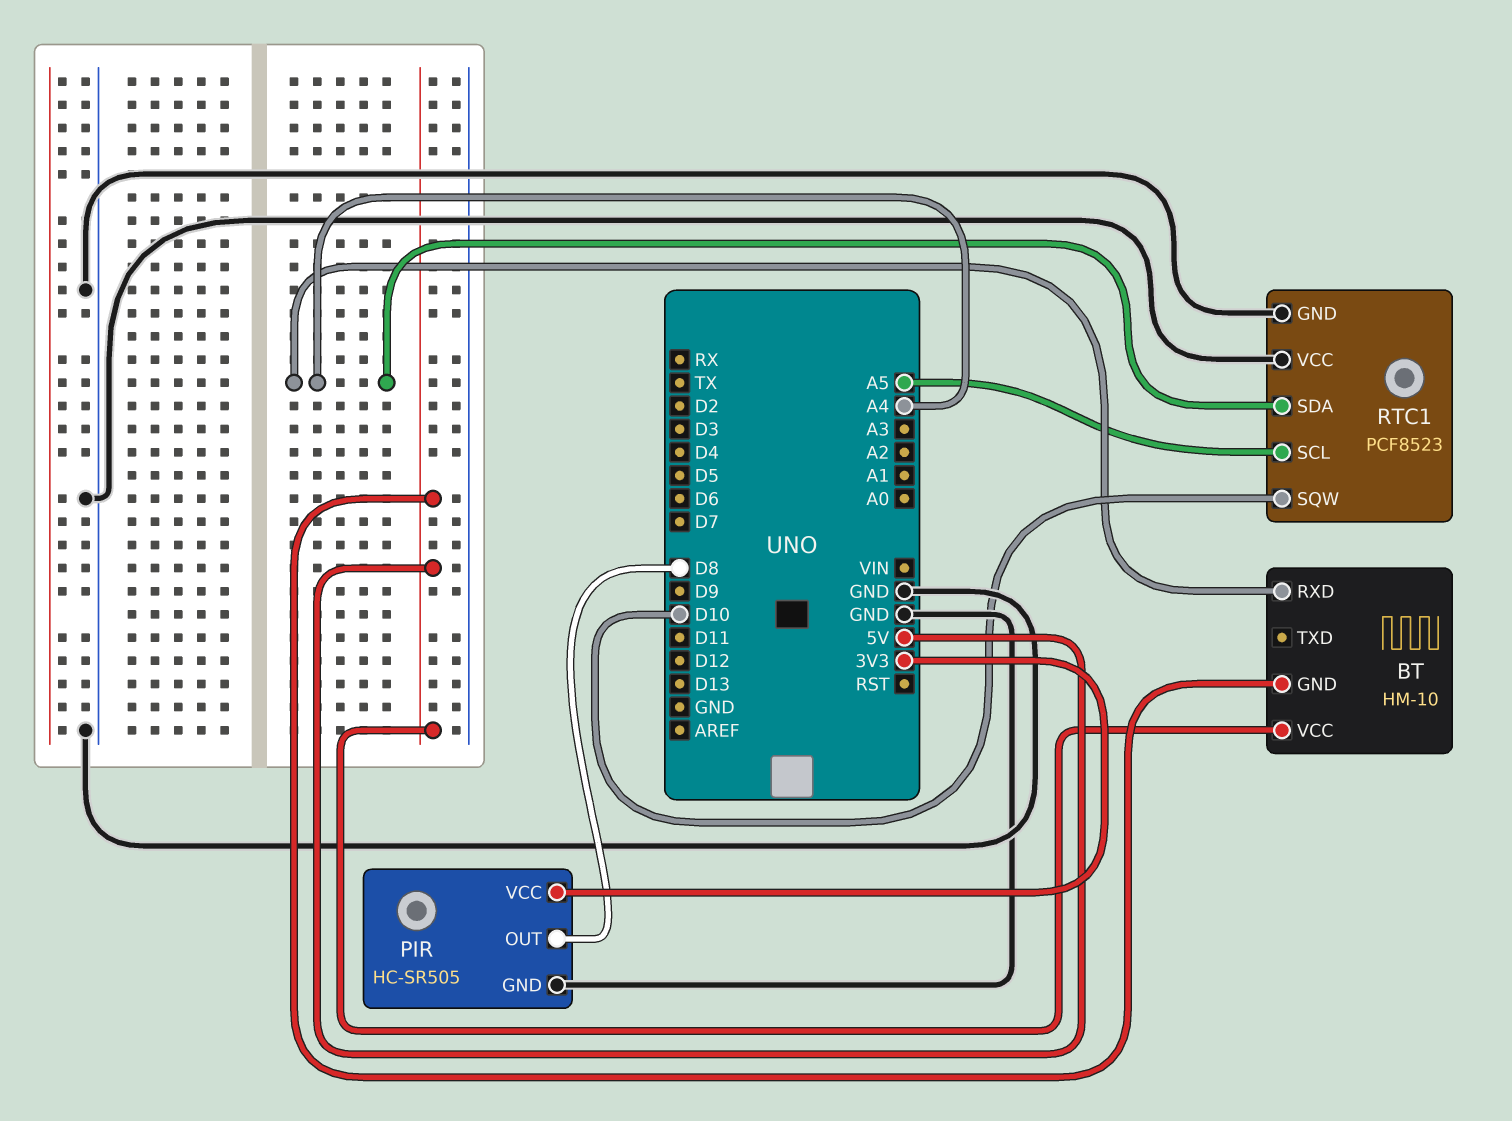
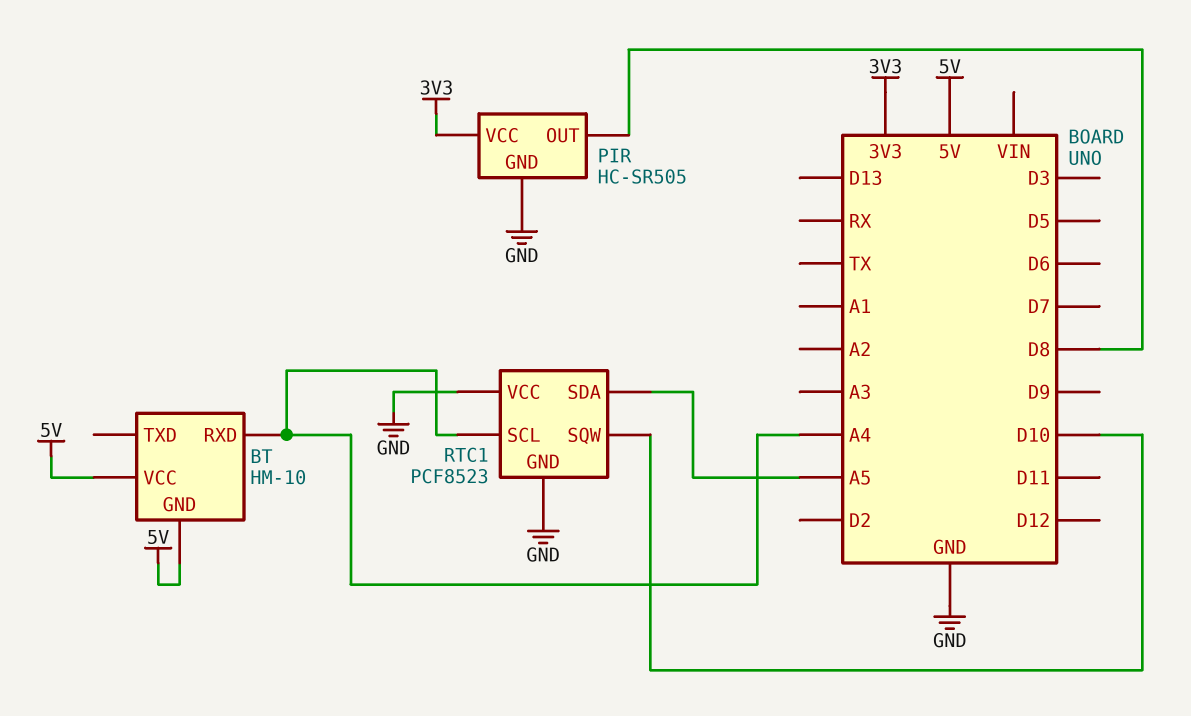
RTC1 pin SCL: A5 -> A4
RTC1 pin SDA: A4 -> A5

